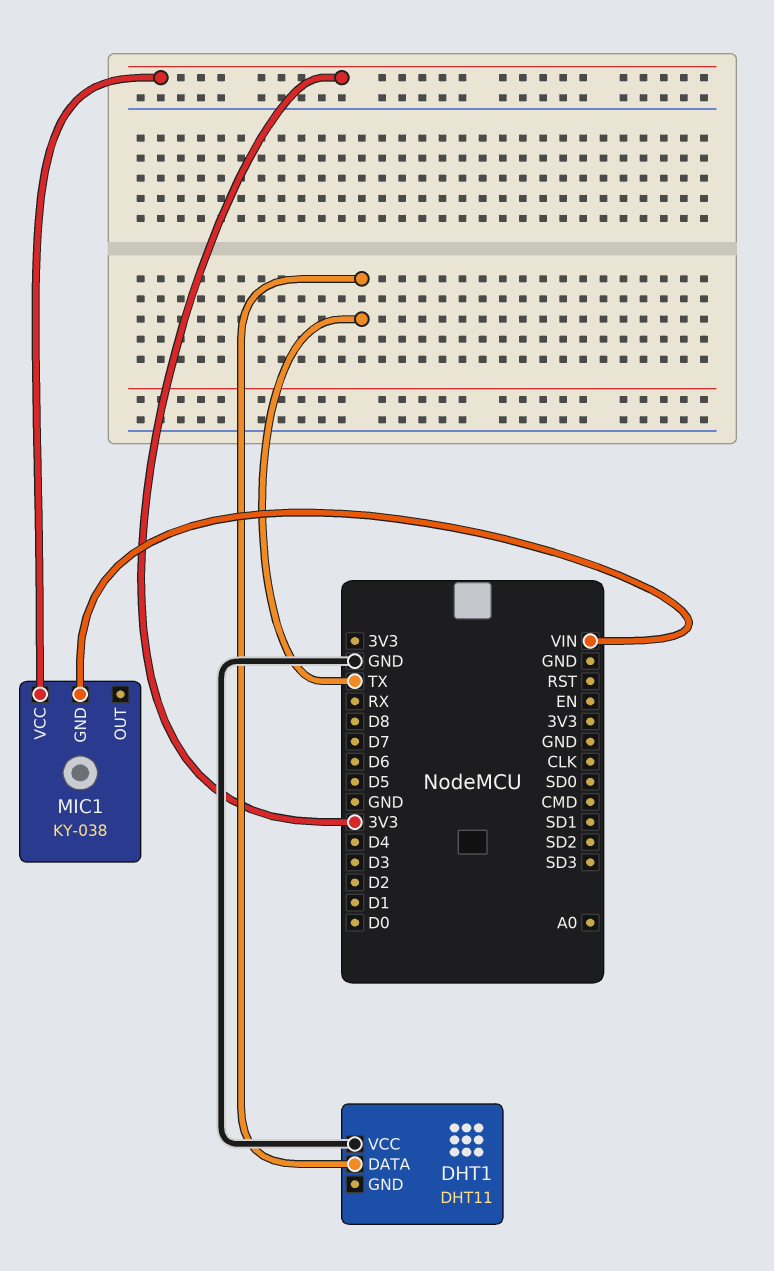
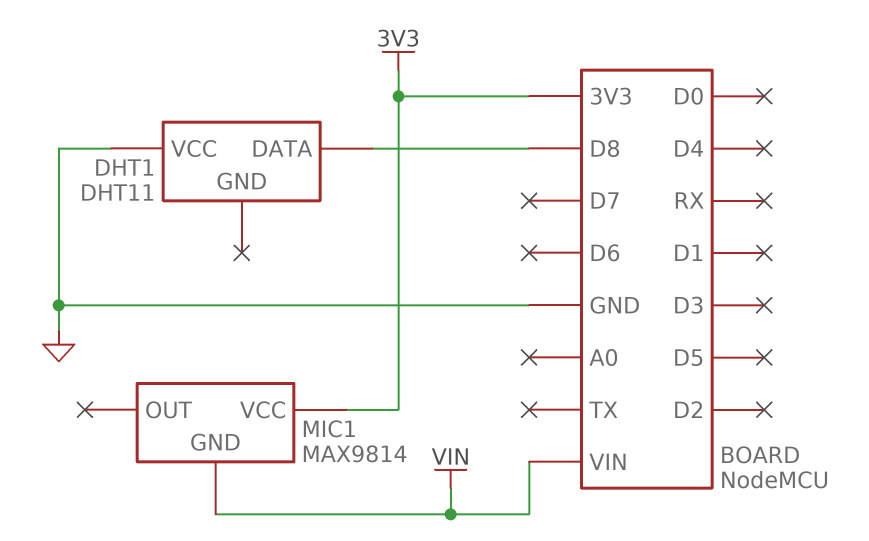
DHT1 pin DATA: TX -> D8
MIC1: KY-038 -> MAX9814

